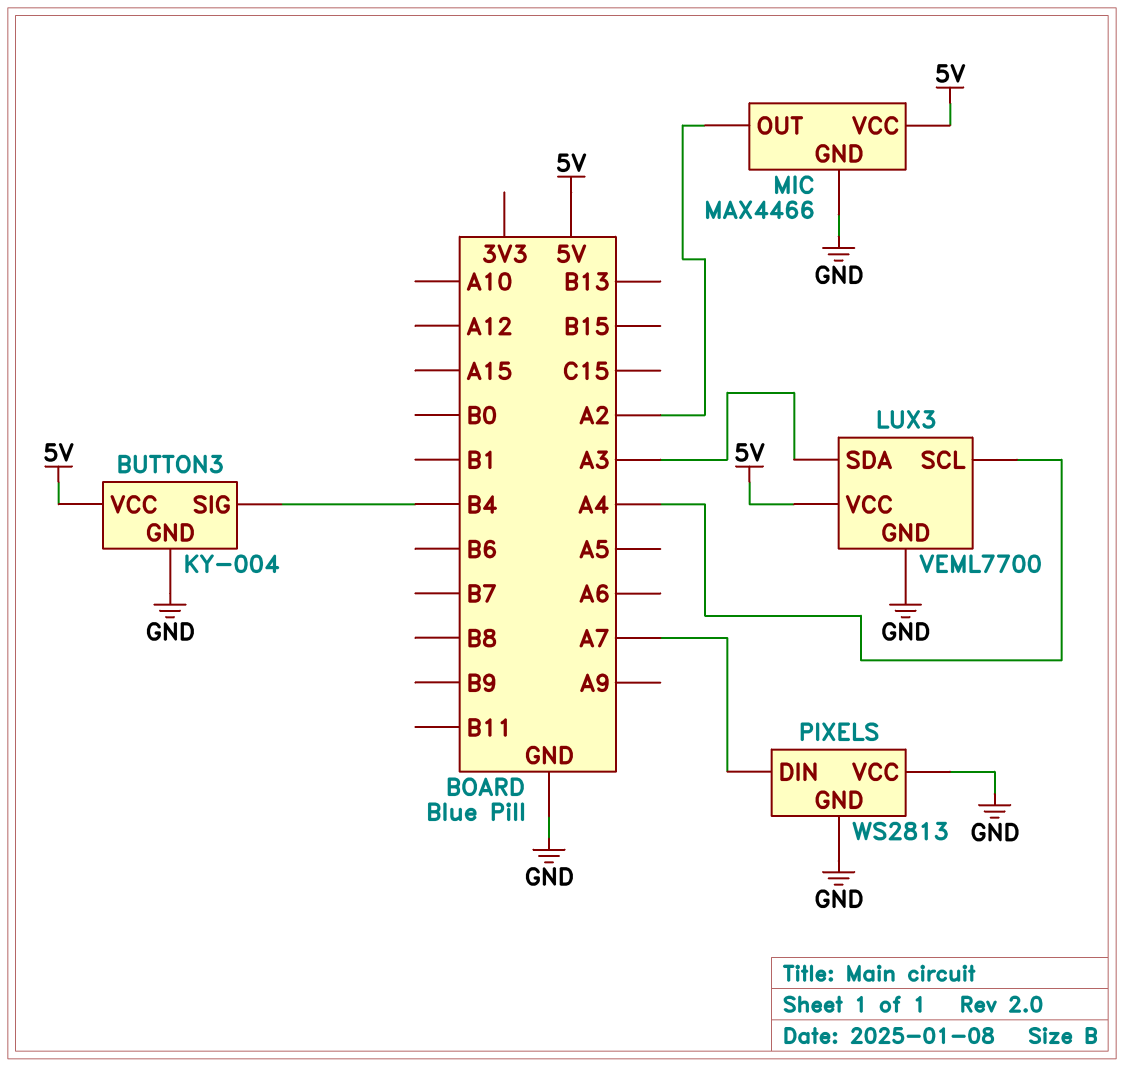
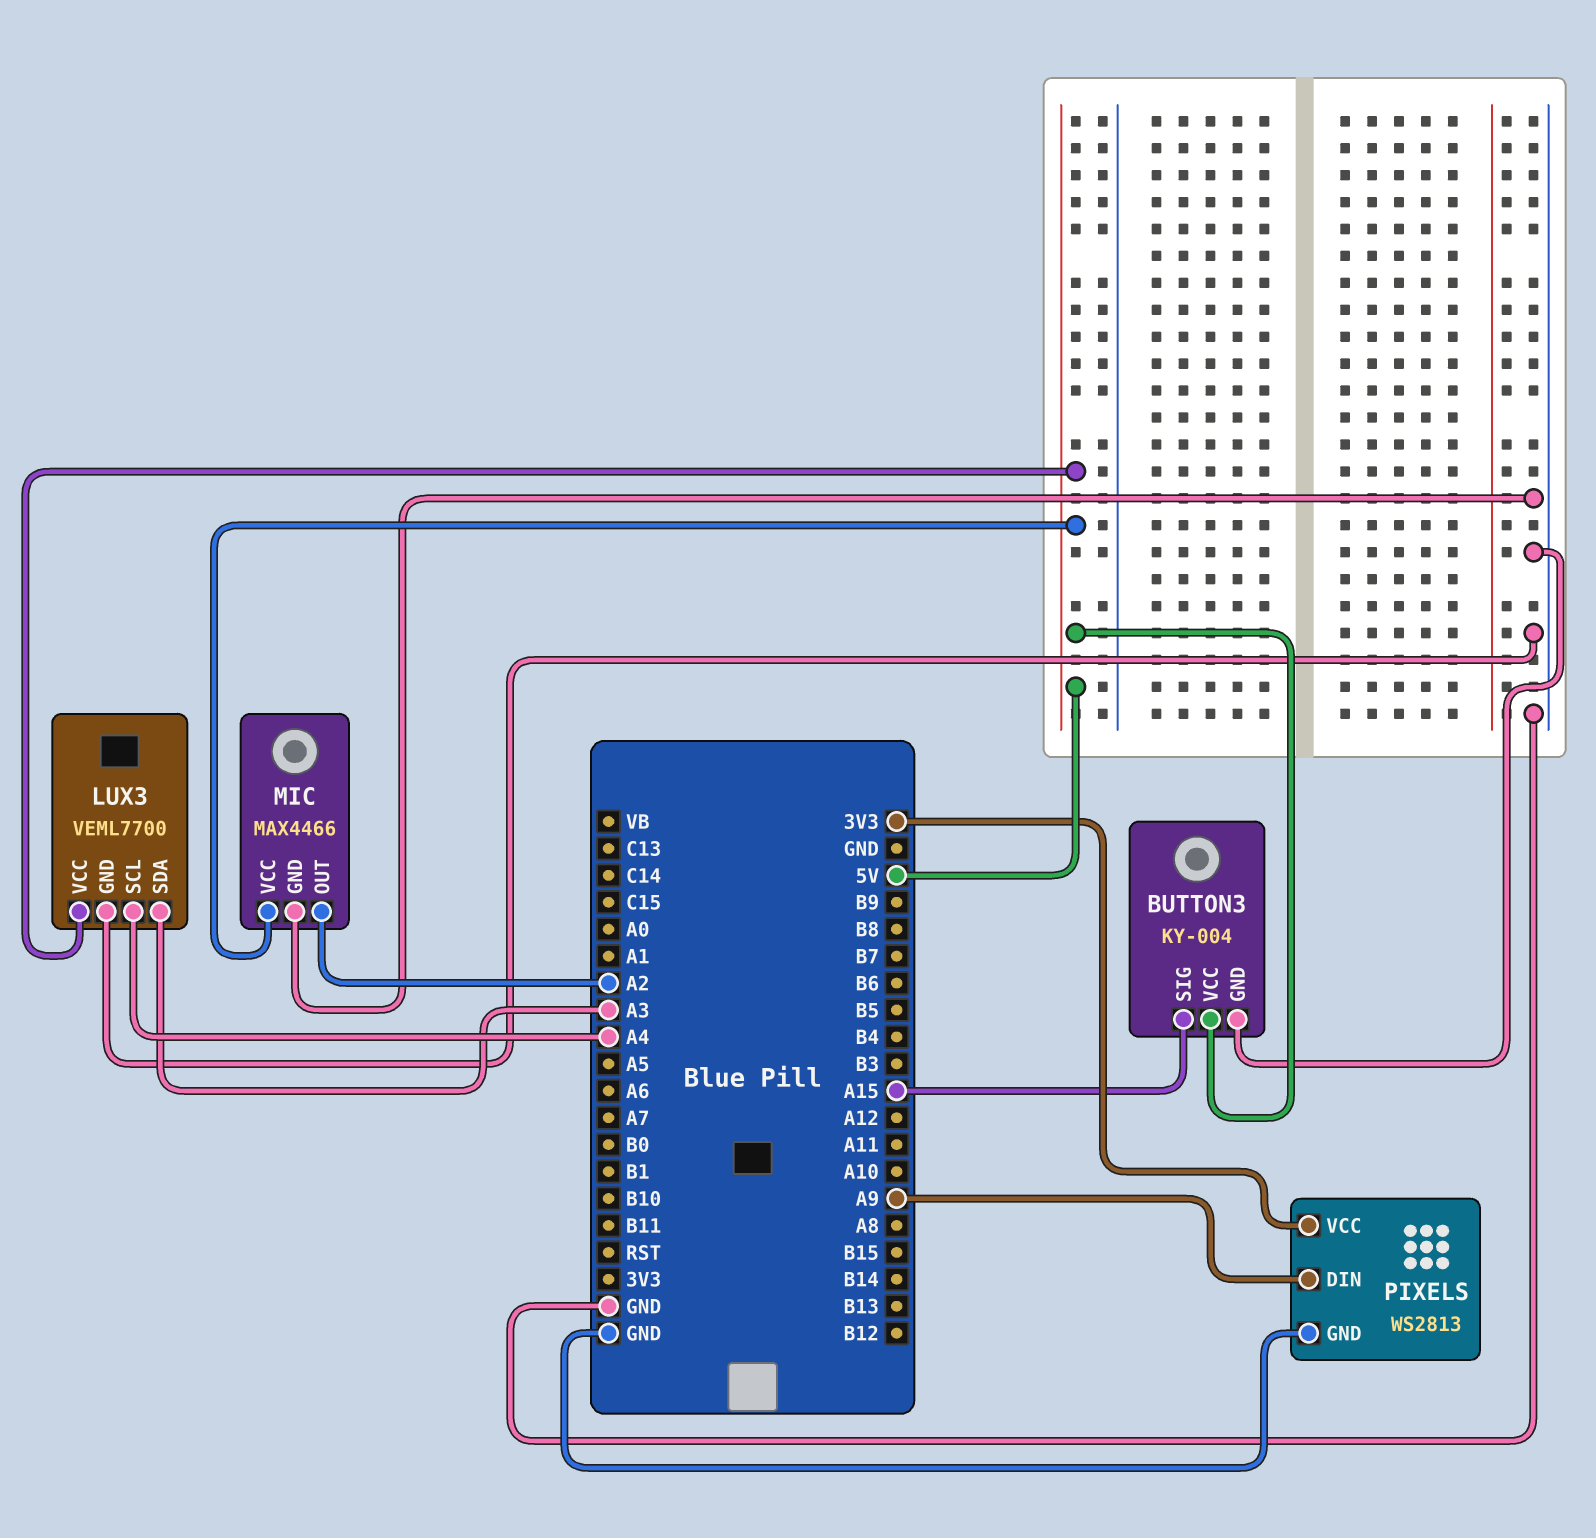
BUTTON3 pin SIG: B4 -> A15
PIXELS pin DIN: A7 -> A9
PIXELS pin VCC: GND -> 3V3

